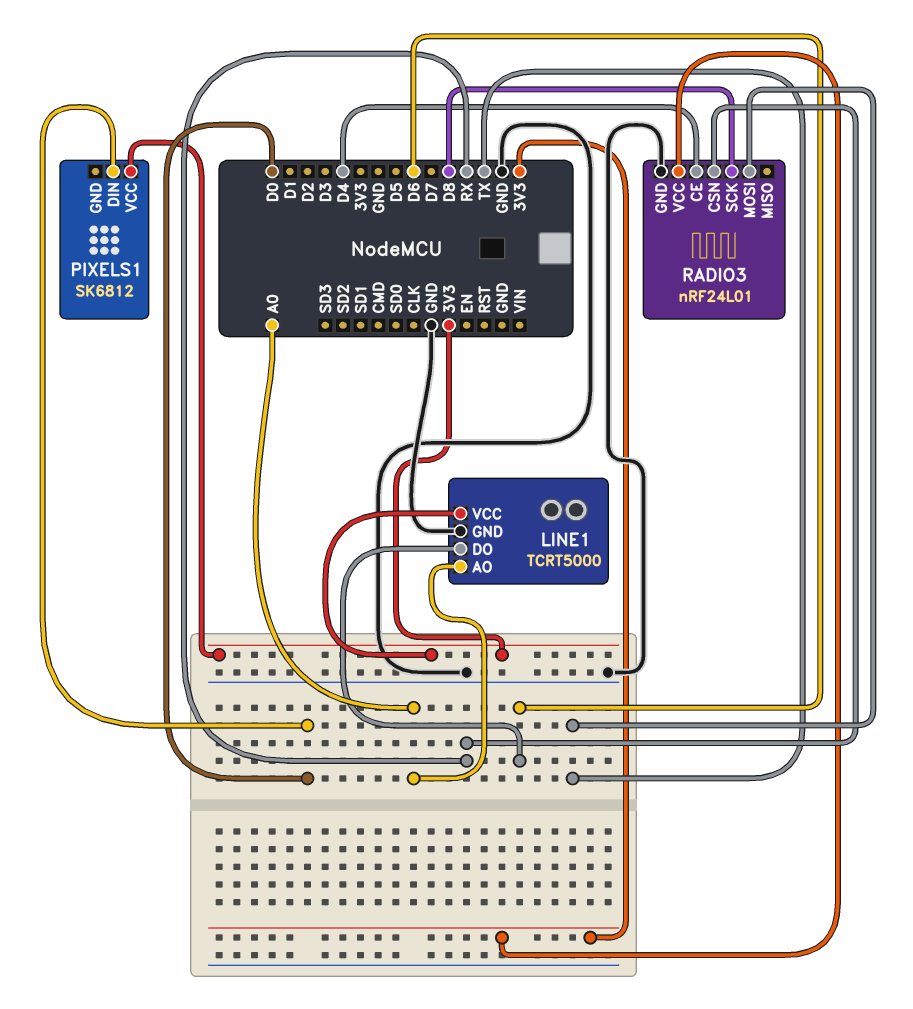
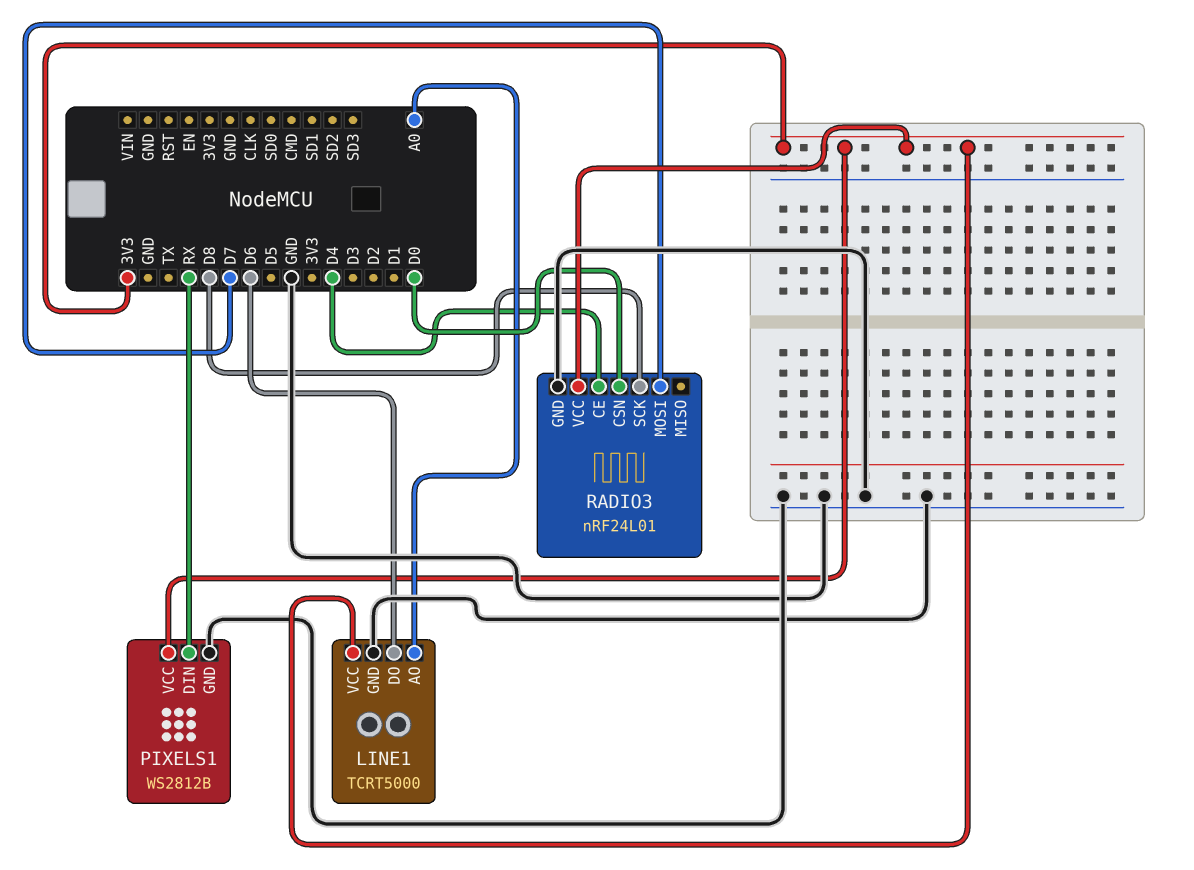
PIXELS1: SK6812 -> WS2812B
PIXELS1 pin DIN: D0 -> RX
PIXELS1 pin GND: none -> GND
RADIO3 pin CSN: RX -> D0
RADIO3 pin MOSI: TX -> D7

